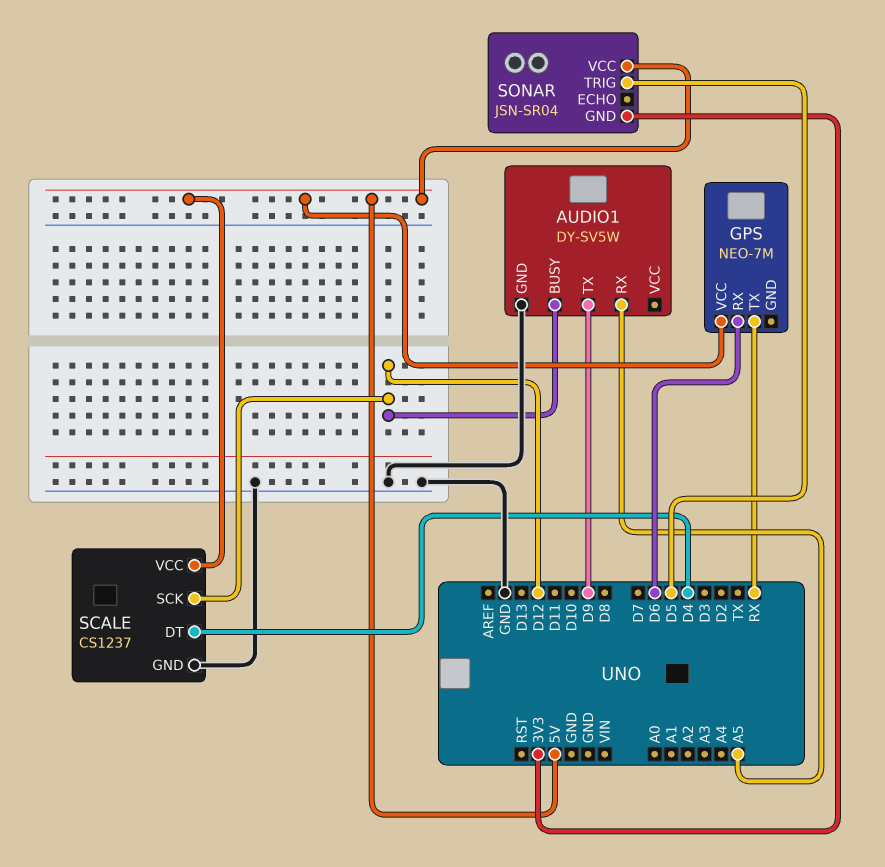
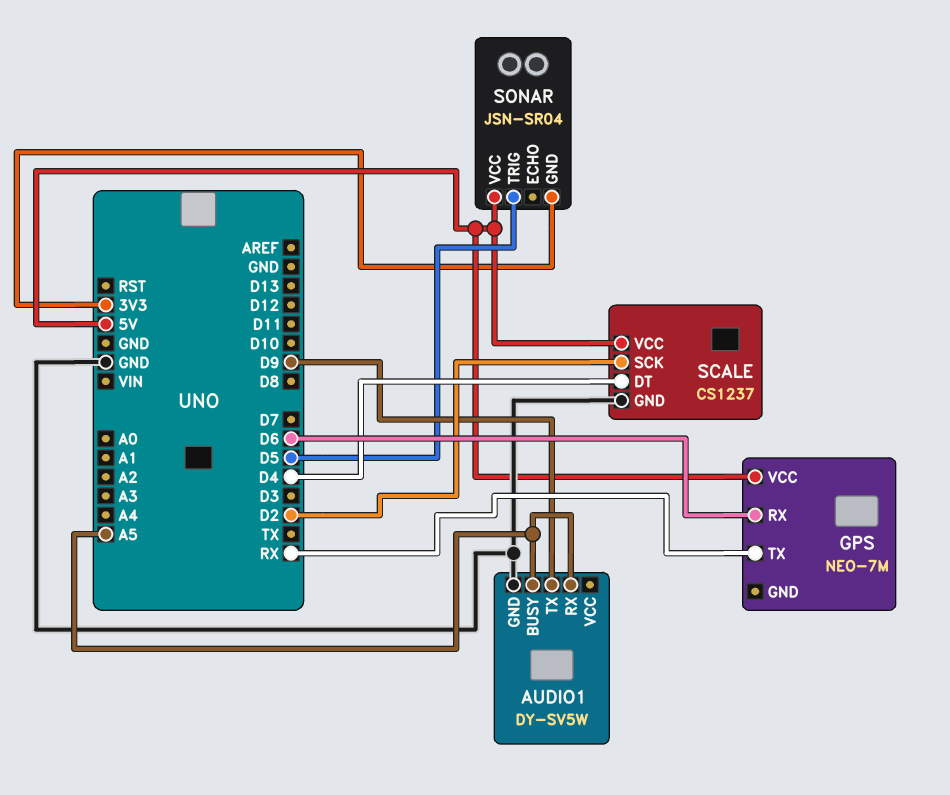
AUDIO1 pin BUSY: D12 -> A5
SCALE pin SCK: D12 -> D2

